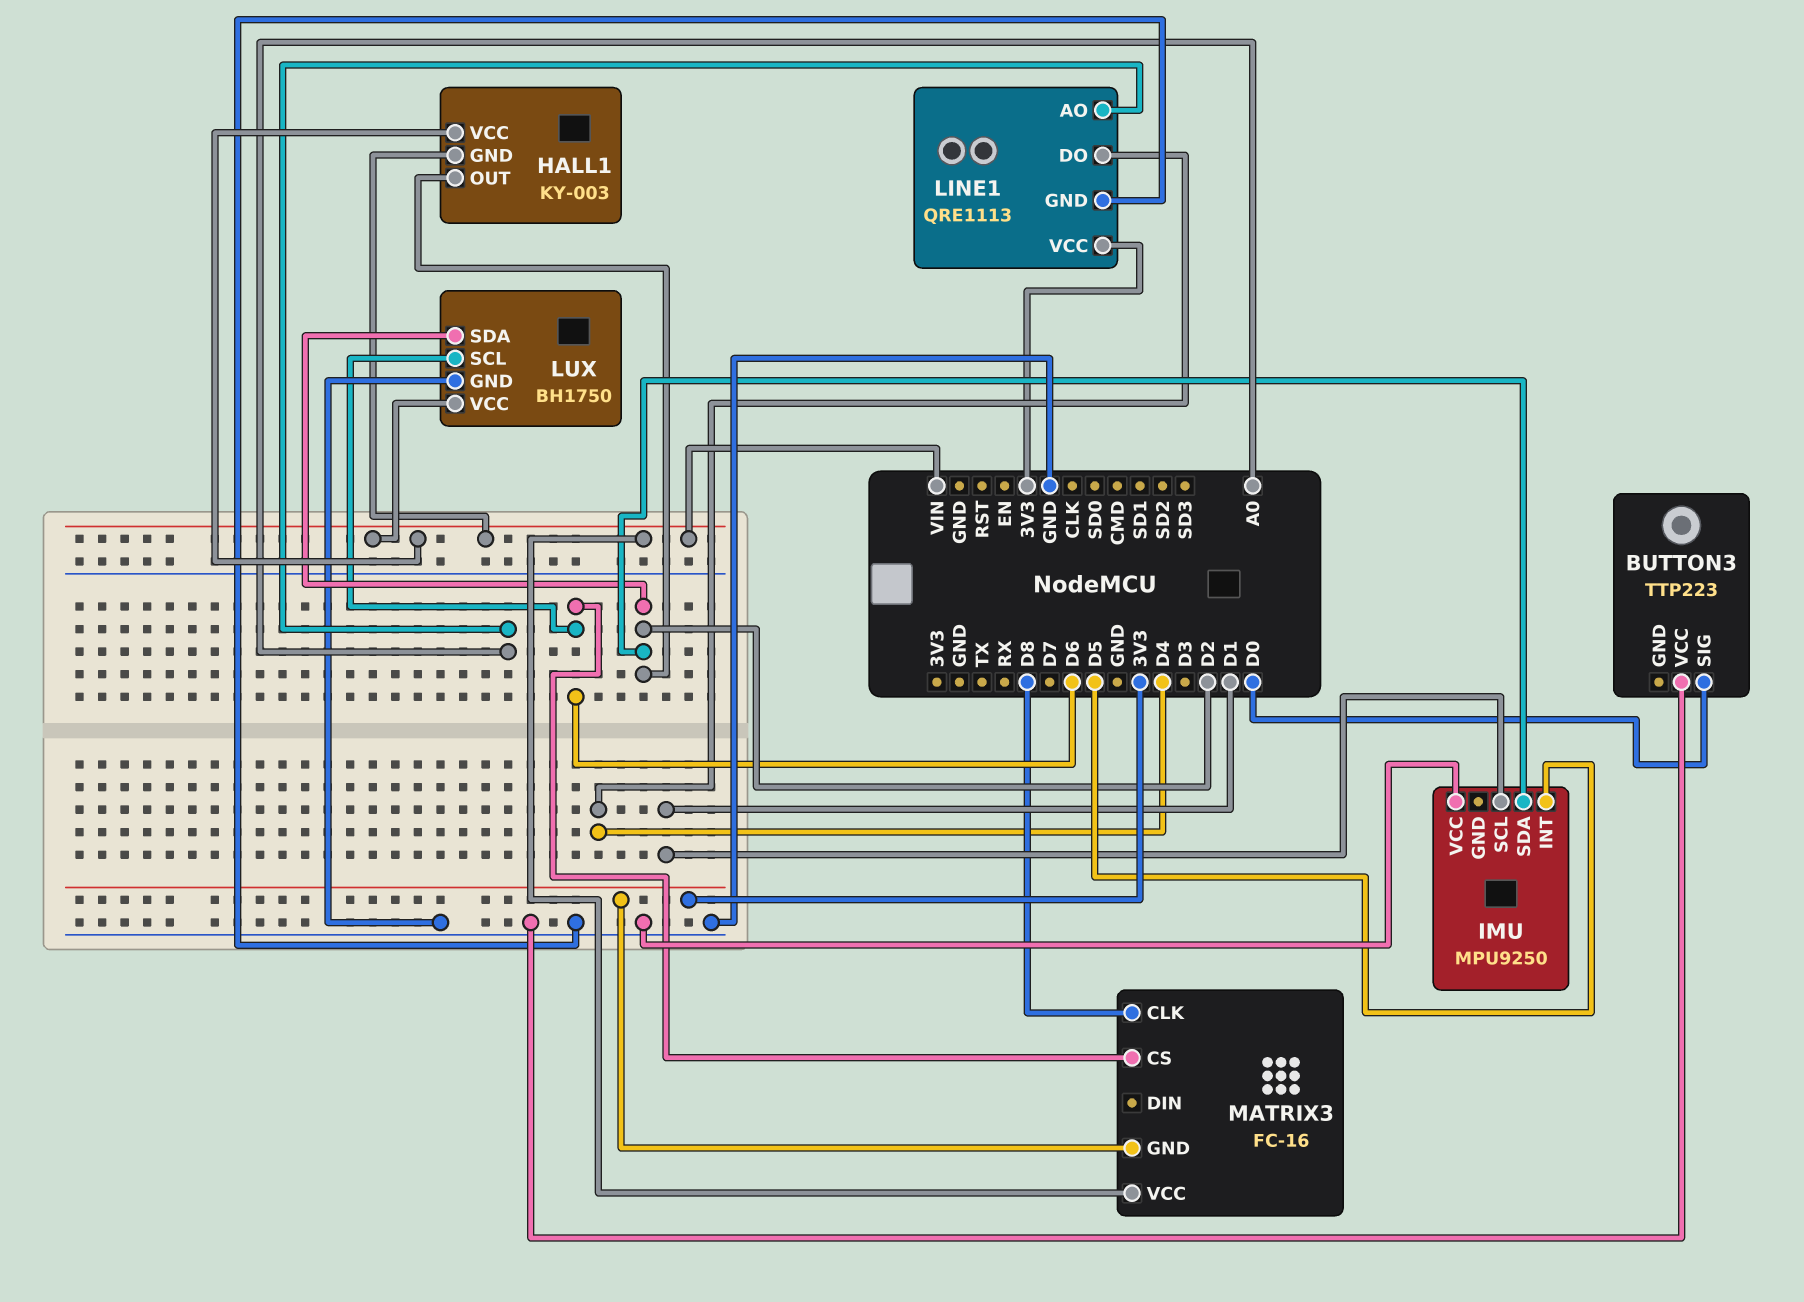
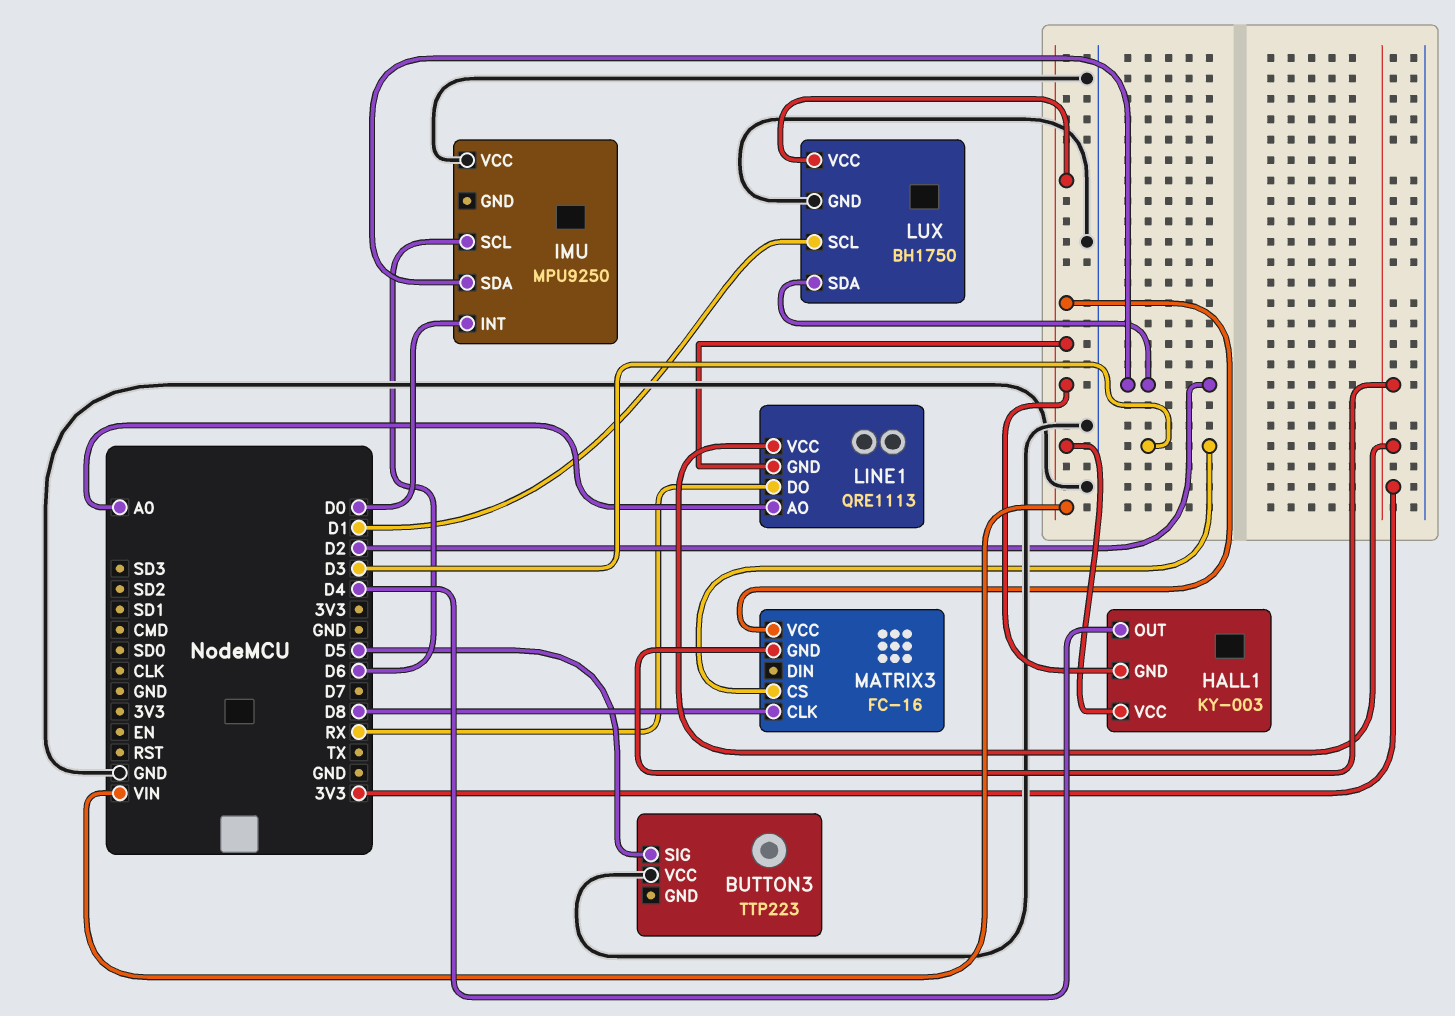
BUTTON3 pin SIG: D0 -> D5
HALL1 pin OUT: D2 -> D4
IMU pin INT: D5 -> D0
IMU pin SCL: D1 -> D6
LINE1 pin DO: D4 -> RX
LINE1 pin GND: GND -> VIN
LUX pin SCL: D6 -> D1
MATRIX3 pin CS: D6 -> D3

